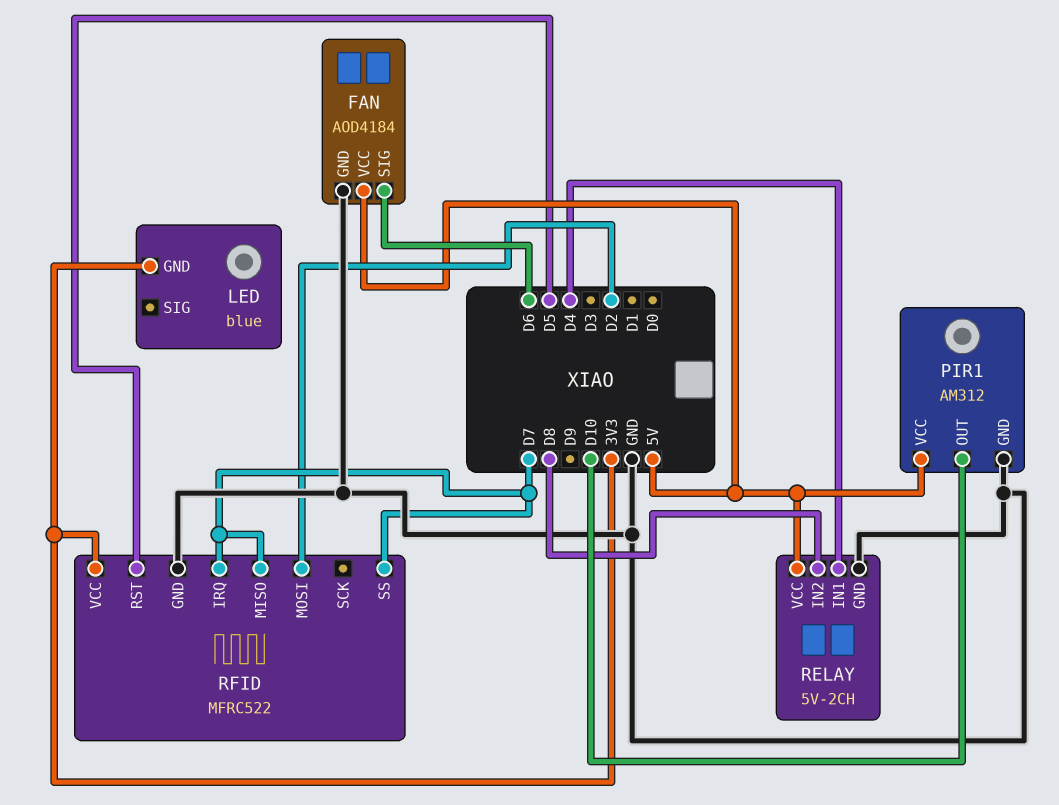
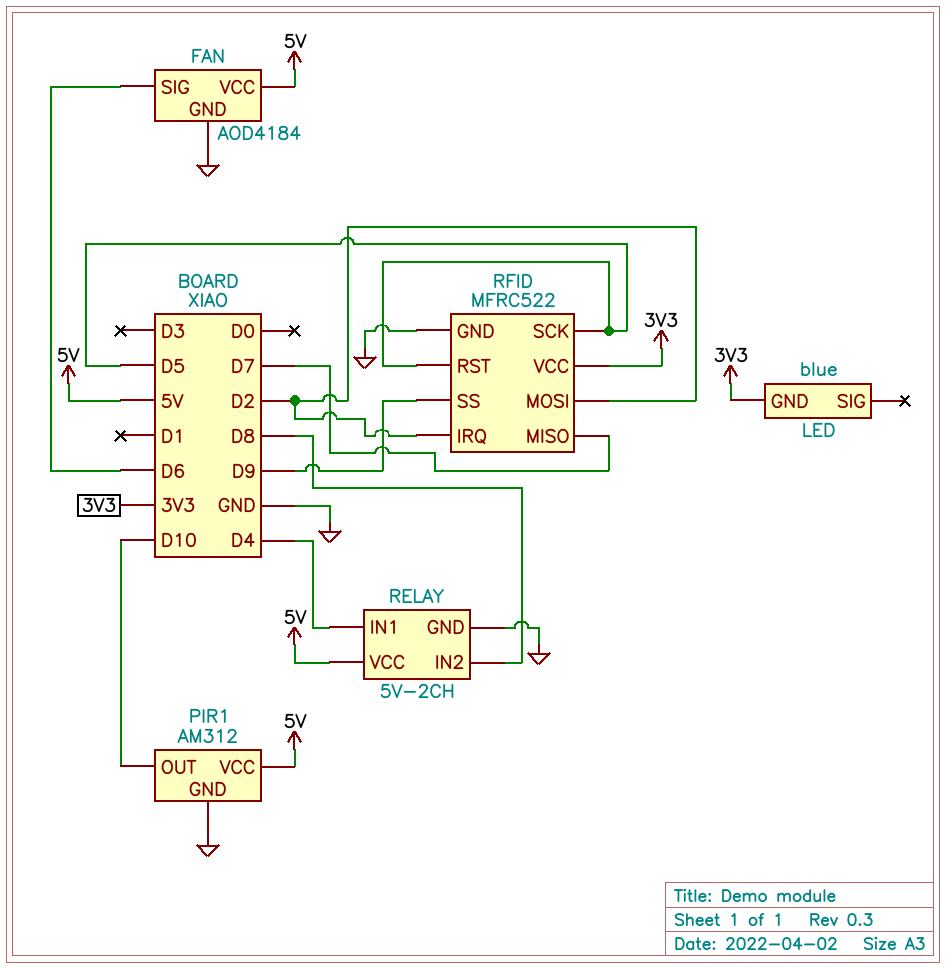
RFID pin IRQ: D7 -> D2
RFID pin SCK: none -> D5
RFID pin SS: D7 -> D9

